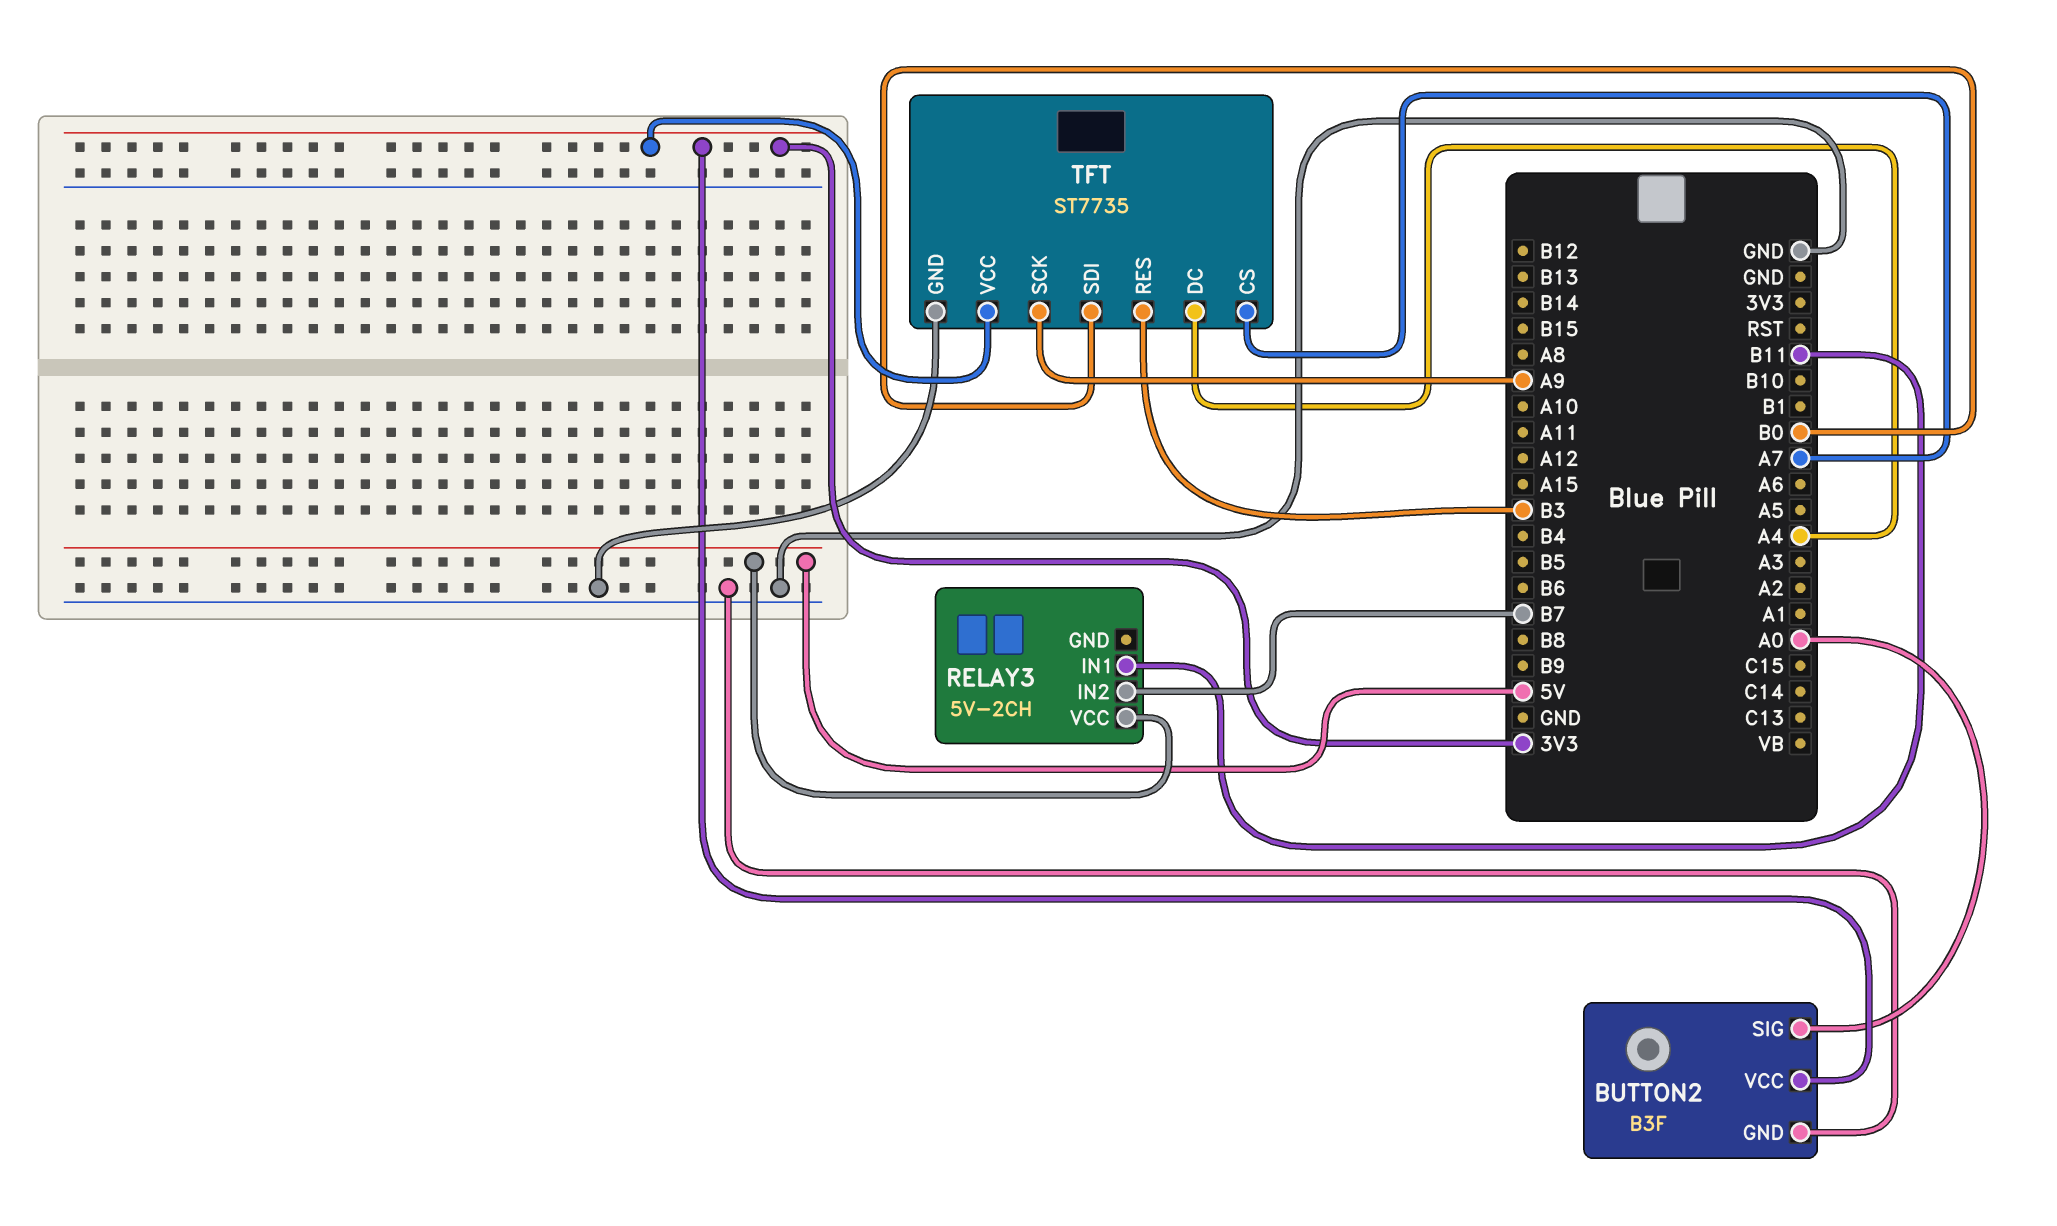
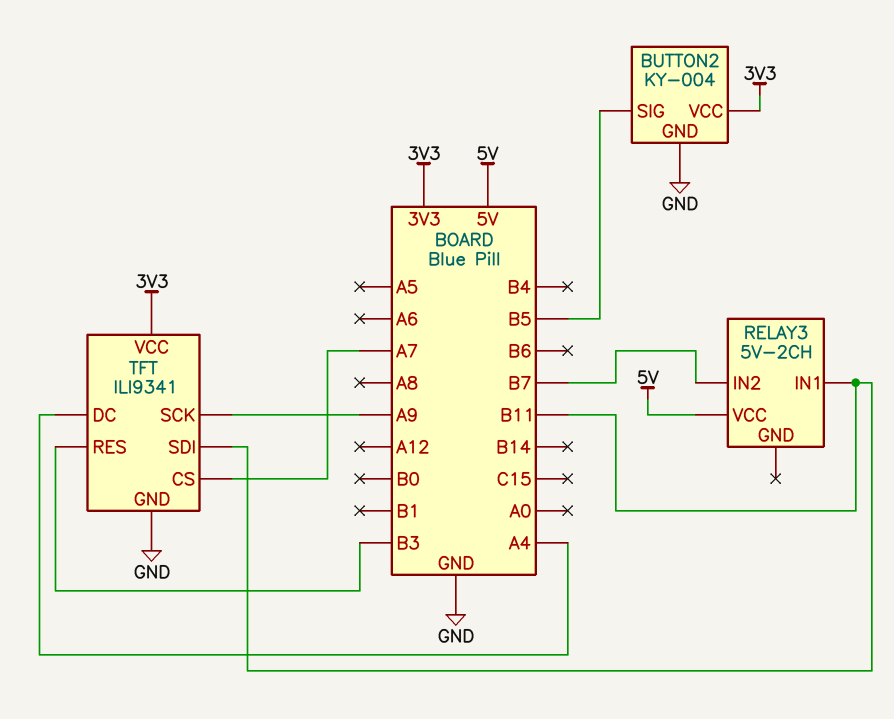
BUTTON2: B3F -> KY-004
BUTTON2 pin SIG: A0 -> B5
TFT: ST7735 -> ILI9341
TFT pin SDI: B0 -> B11

